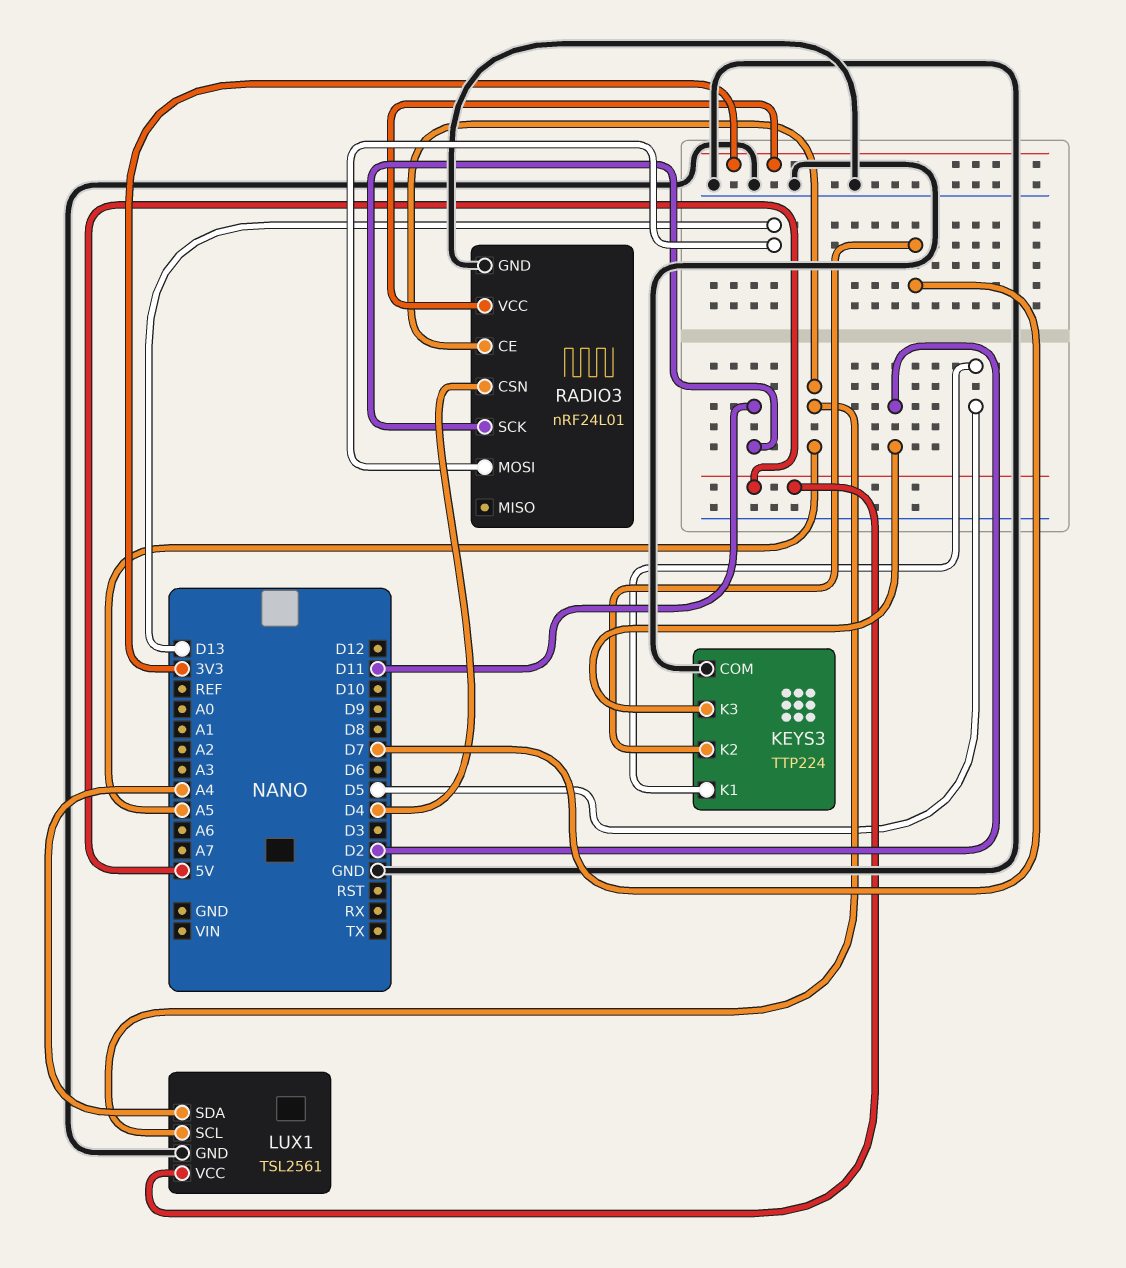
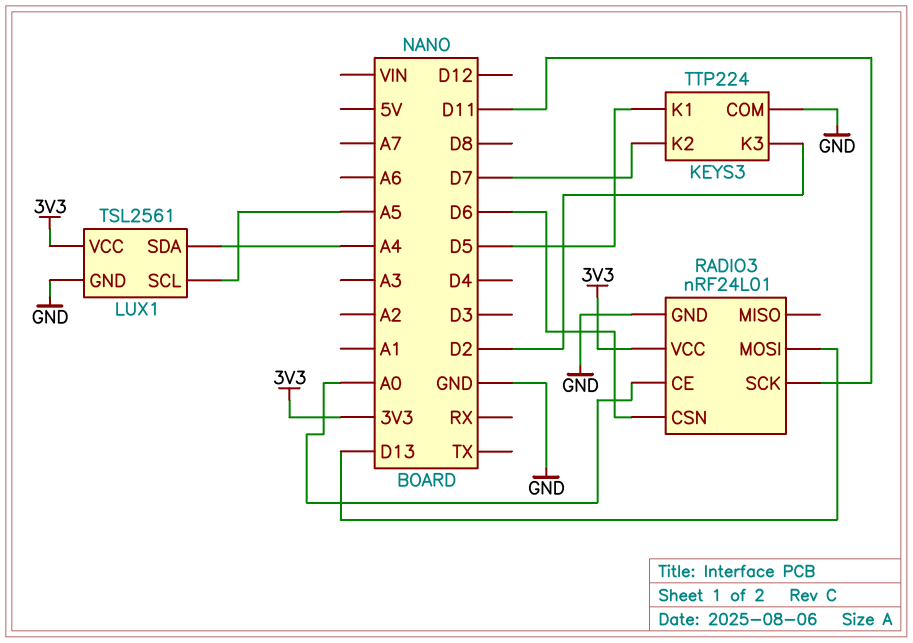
LUX1 pin VCC: 5V -> 3V3
RADIO3 pin CE: A5 -> A0
RADIO3 pin CSN: D4 -> D6

